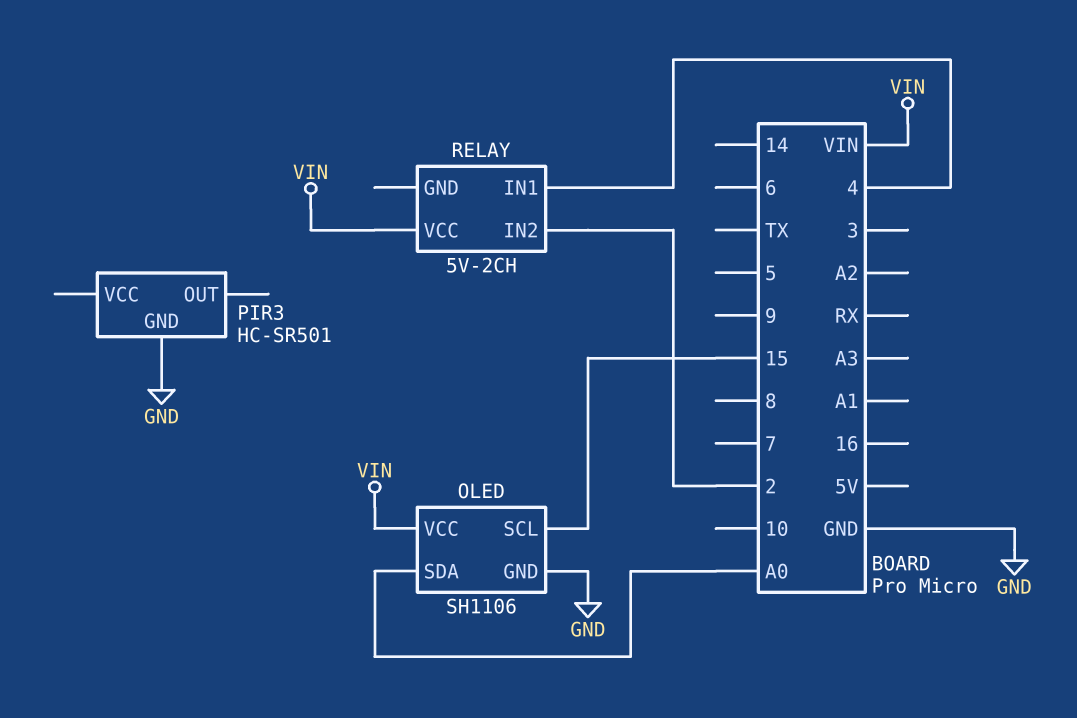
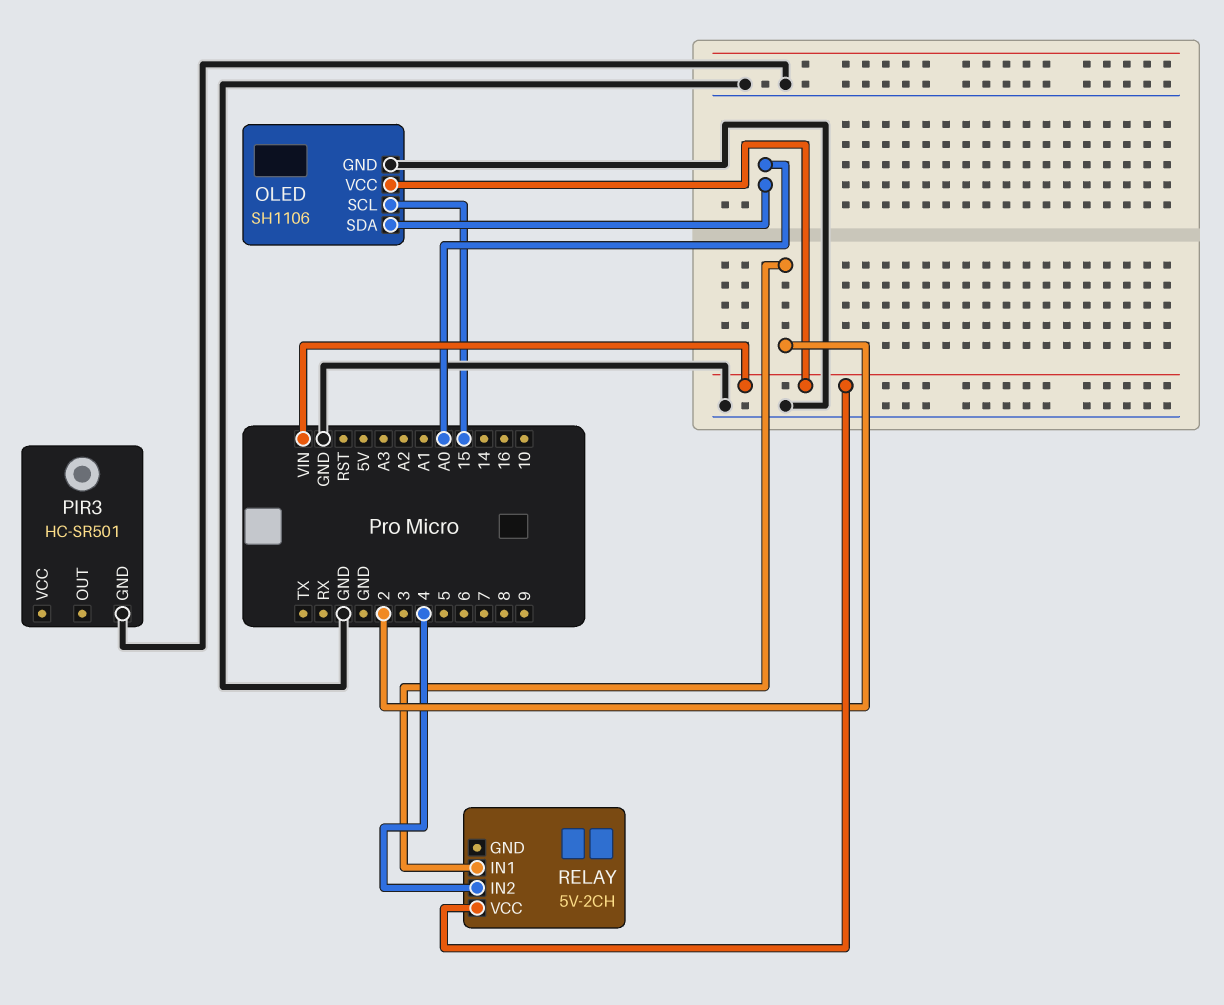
RELAY pin IN1: 4 -> 2
RELAY pin IN2: 2 -> 4

